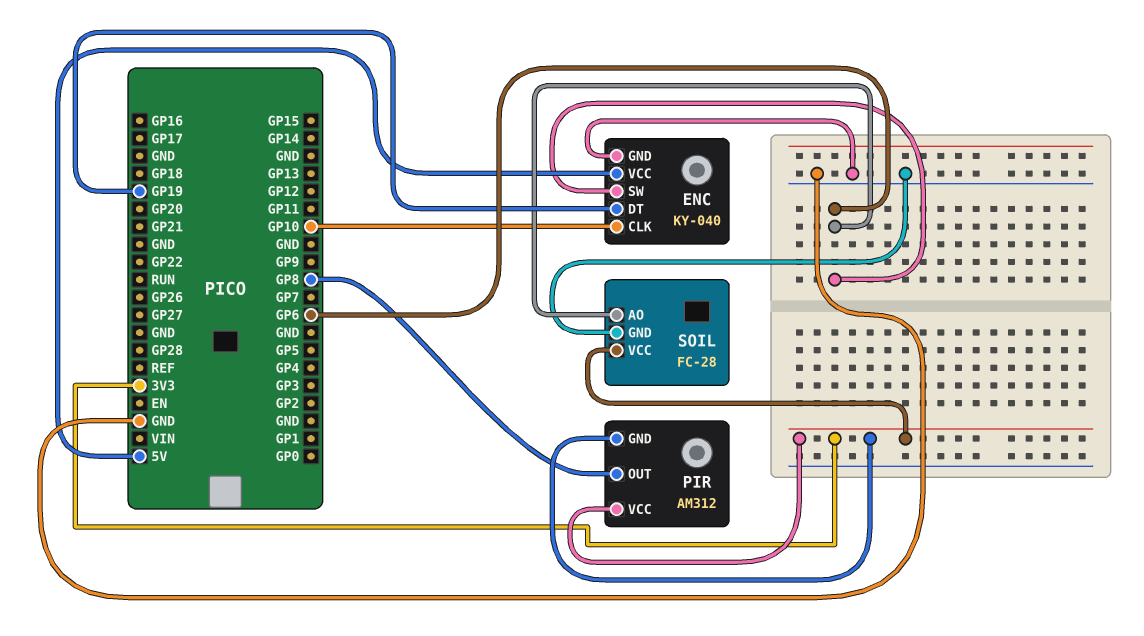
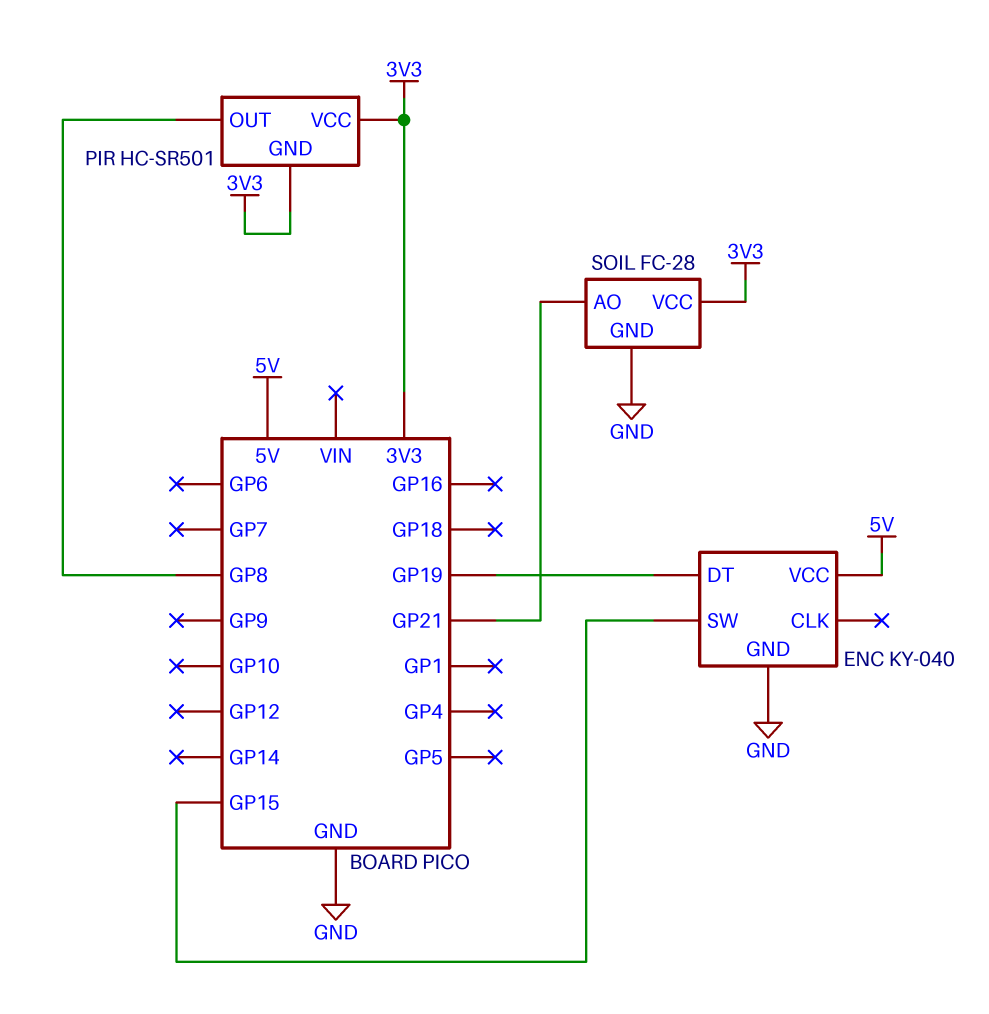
ENC pin CLK: GP10 -> none
ENC pin SW: GP6 -> GP15
PIR: AM312 -> HC-SR501
SOIL pin AO: GP6 -> GP21

